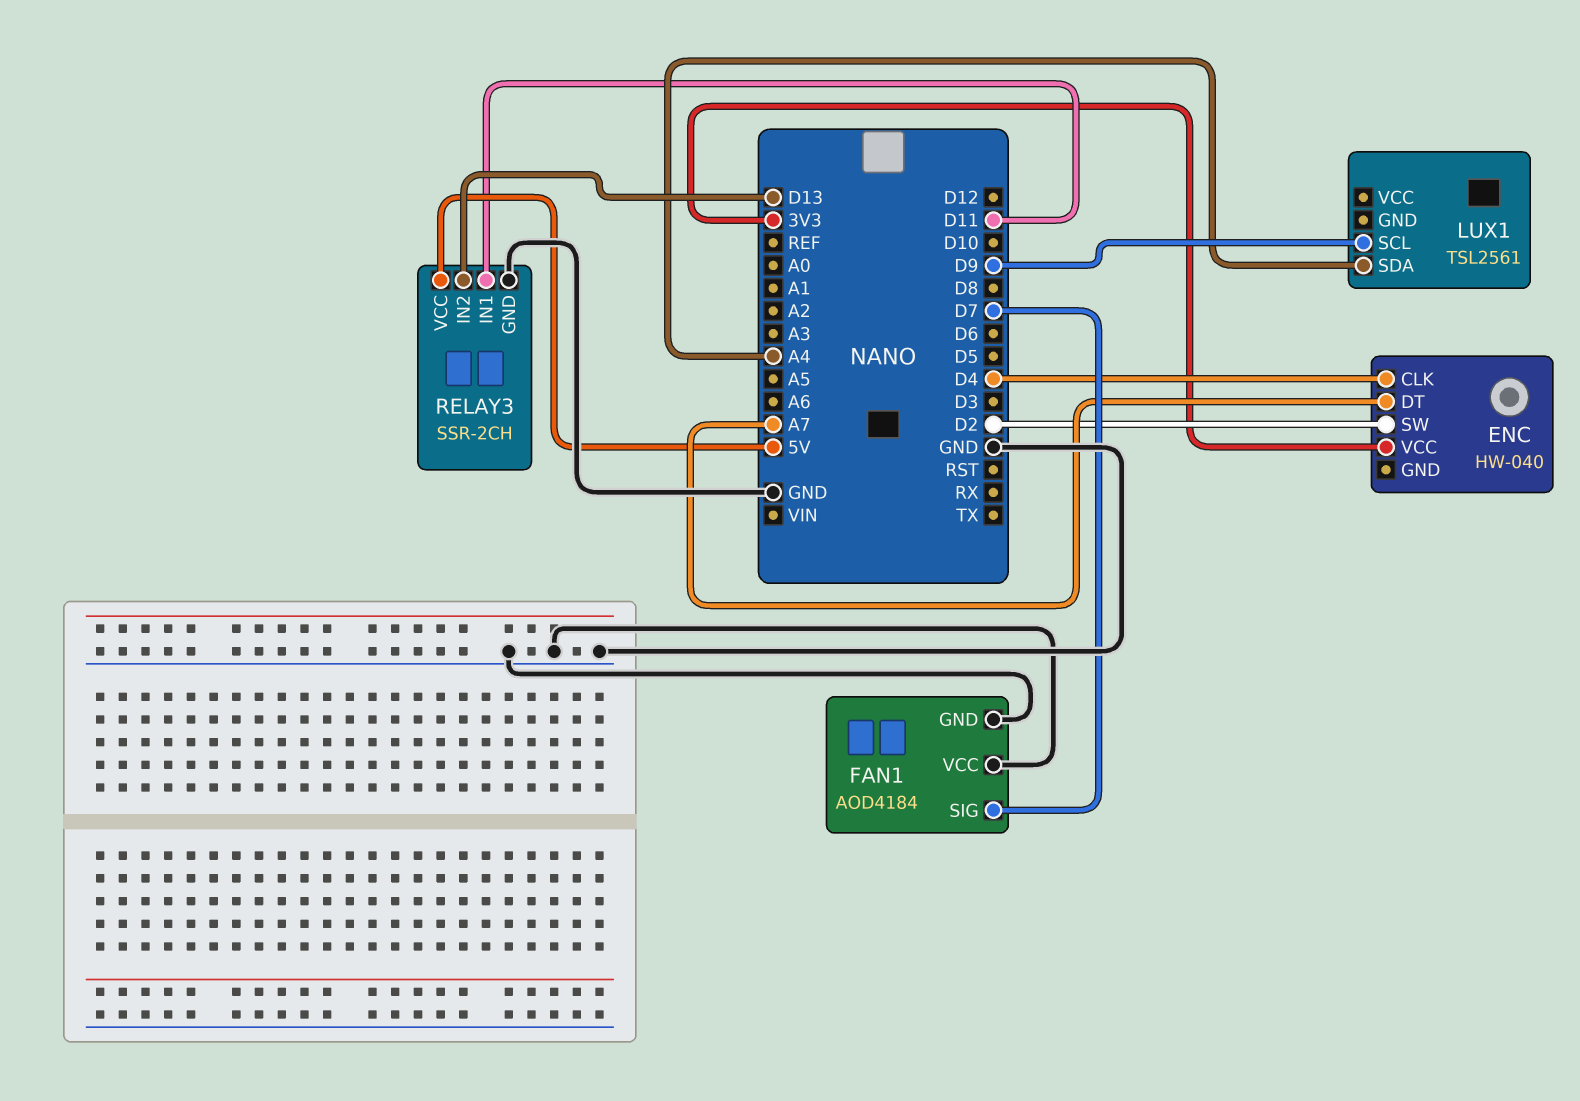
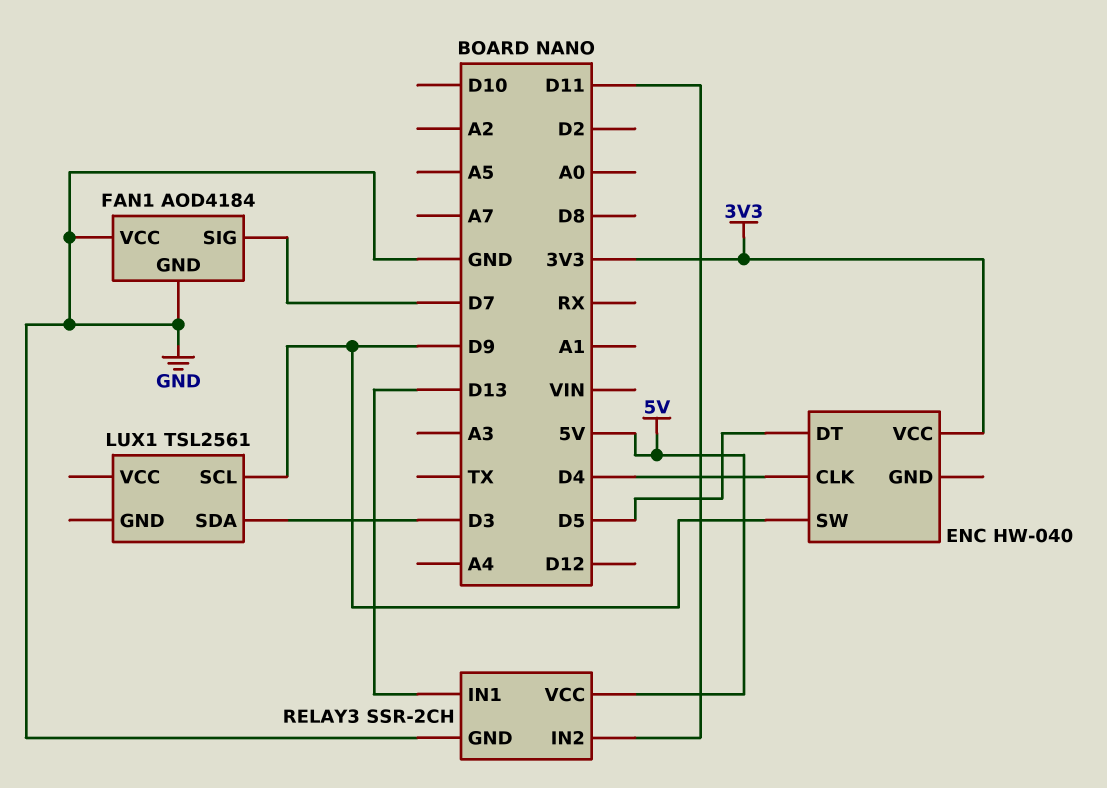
ENC pin DT: A7 -> D5
ENC pin SW: D2 -> D9
LUX1 pin SDA: A4 -> D3
RELAY3 pin IN1: D11 -> D13
RELAY3 pin IN2: D13 -> D11

